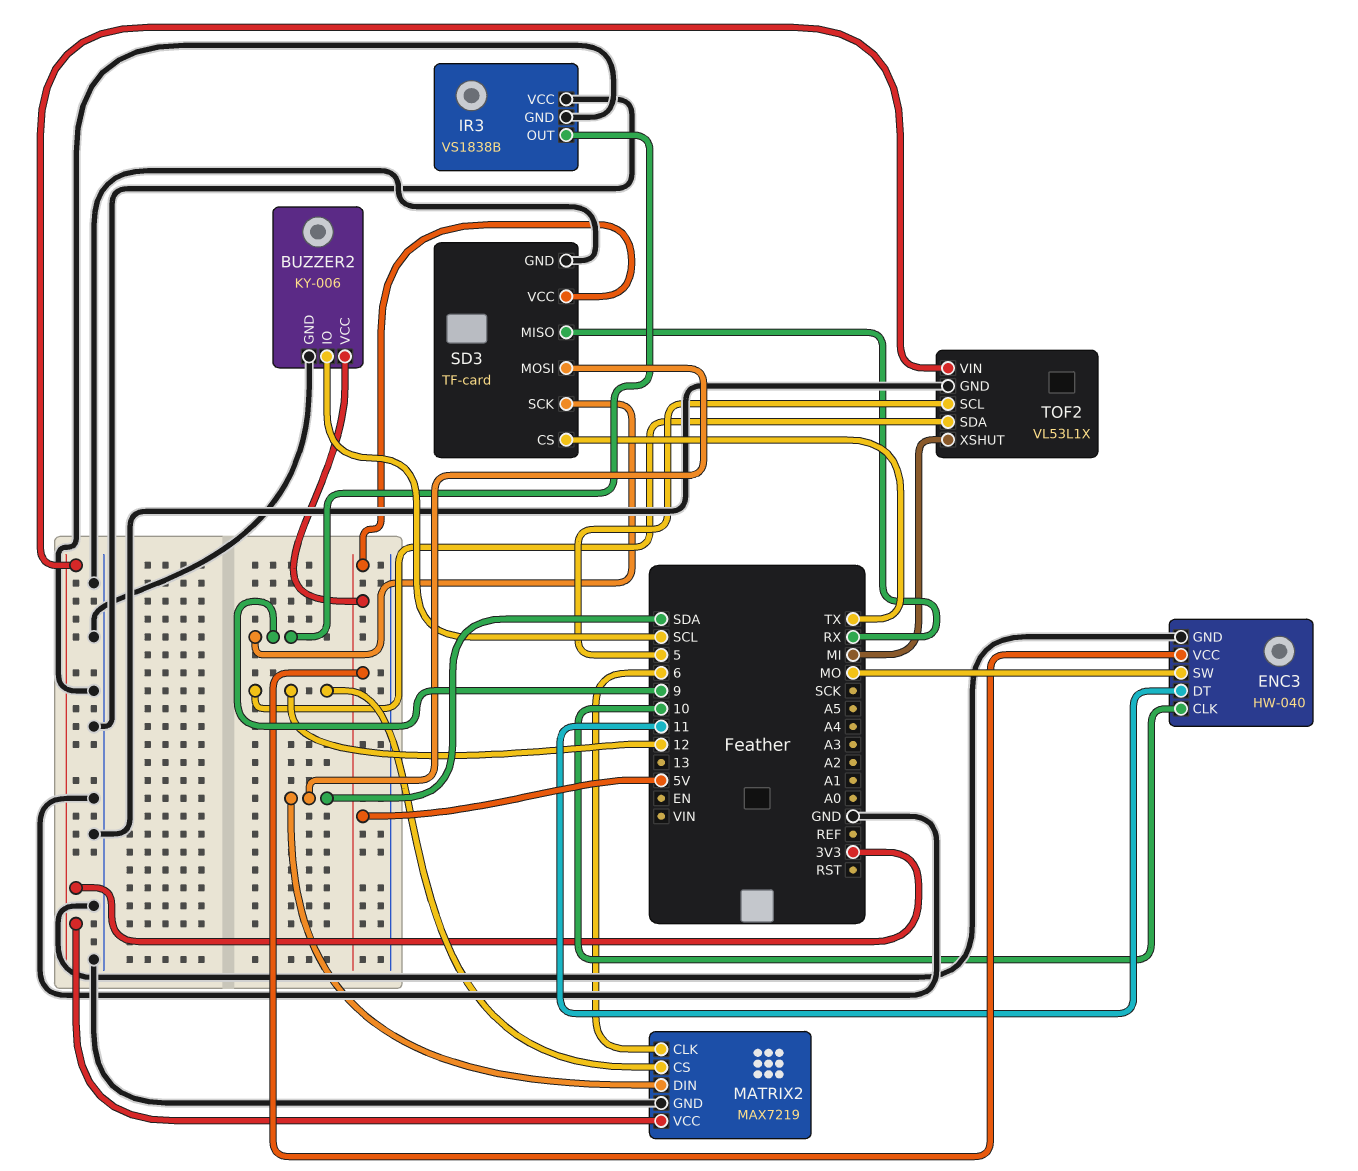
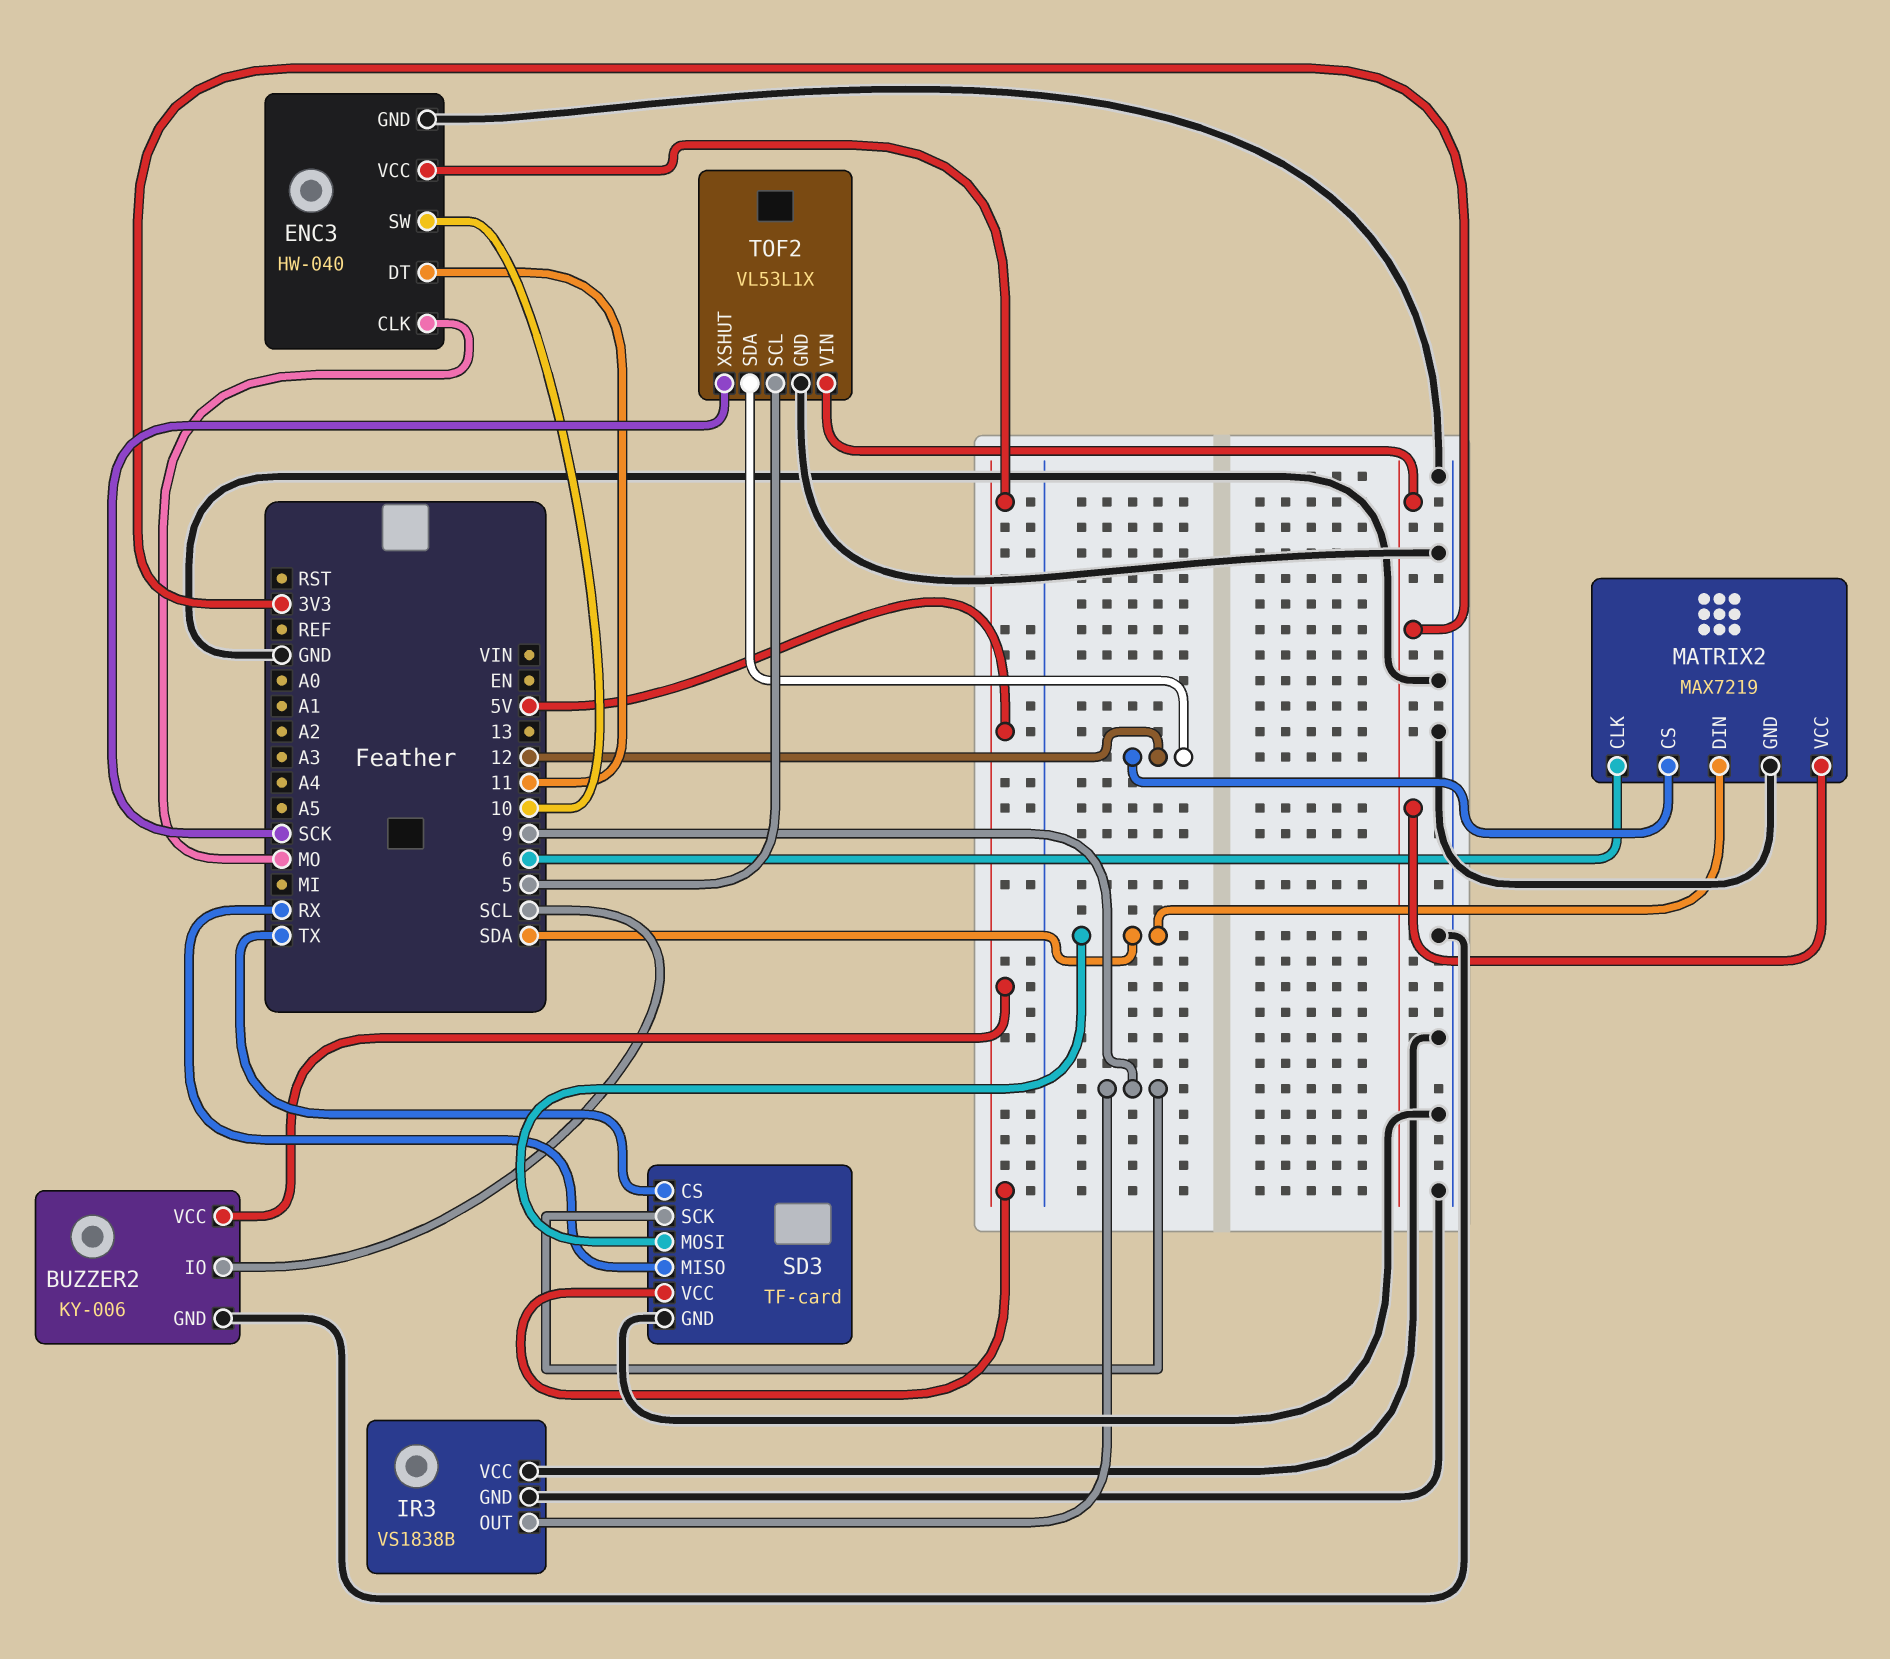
ENC3 pin CLK: 10 -> MO
ENC3 pin SW: MO -> 10
TOF2 pin XSHUT: MI -> SCK

